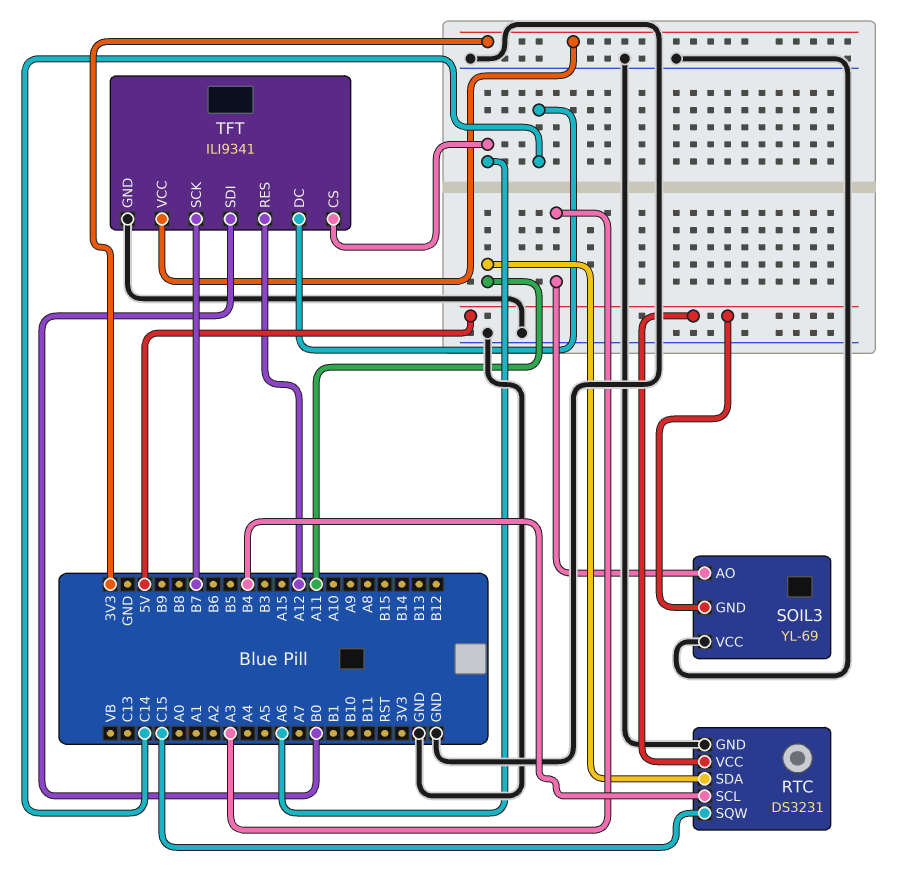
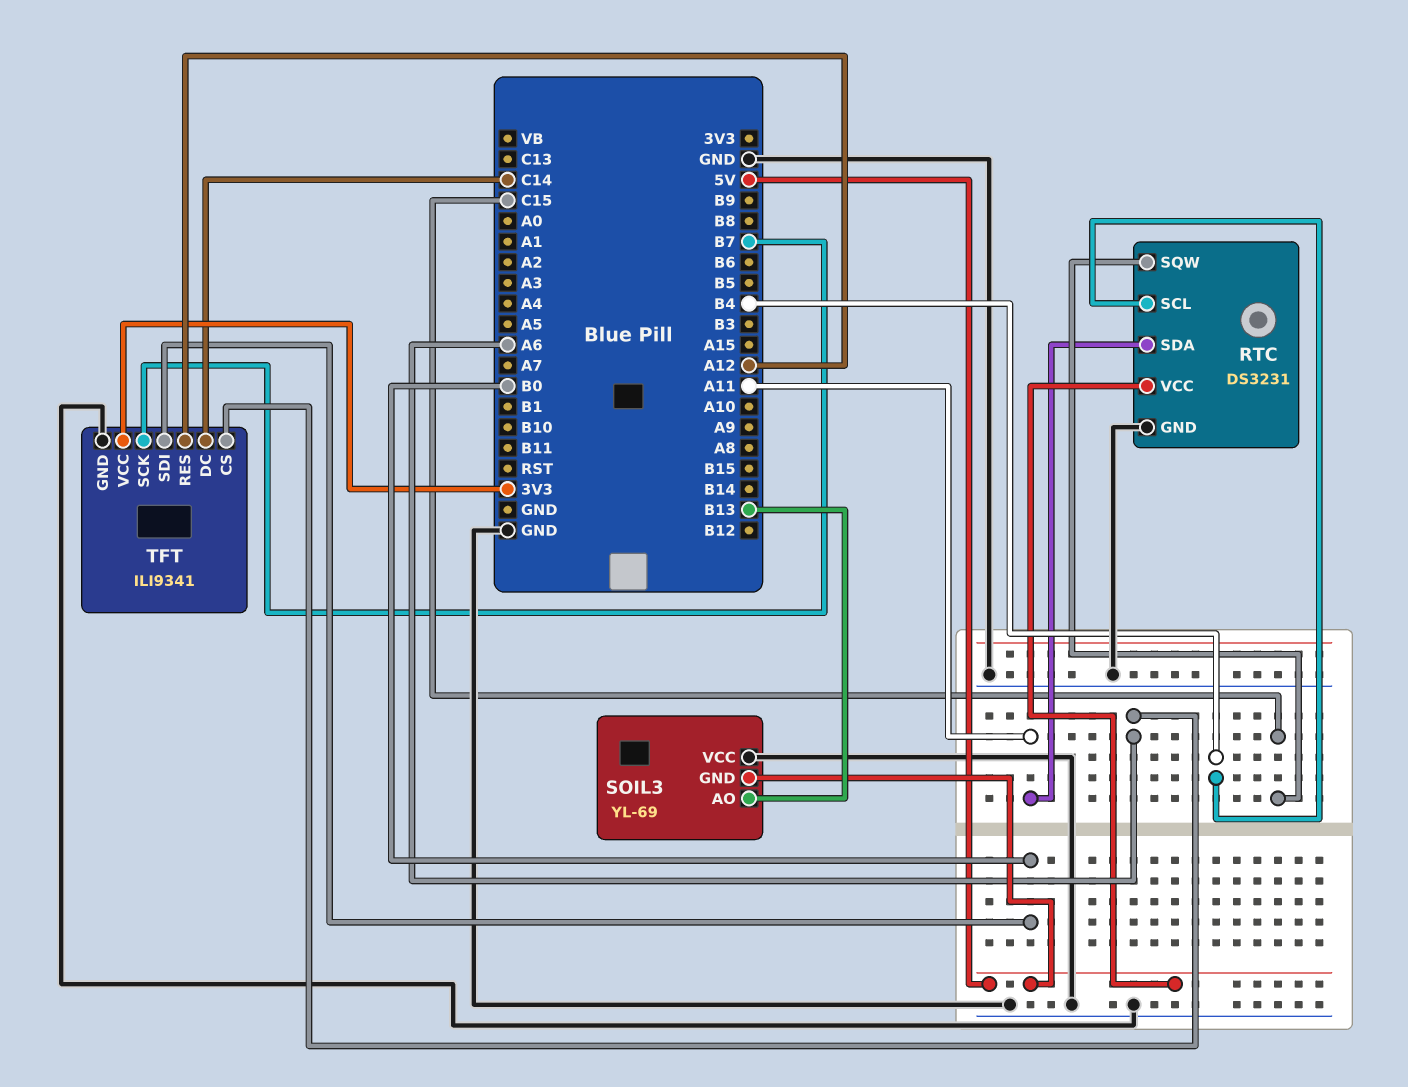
SOIL3 pin AO: A3 -> B13

